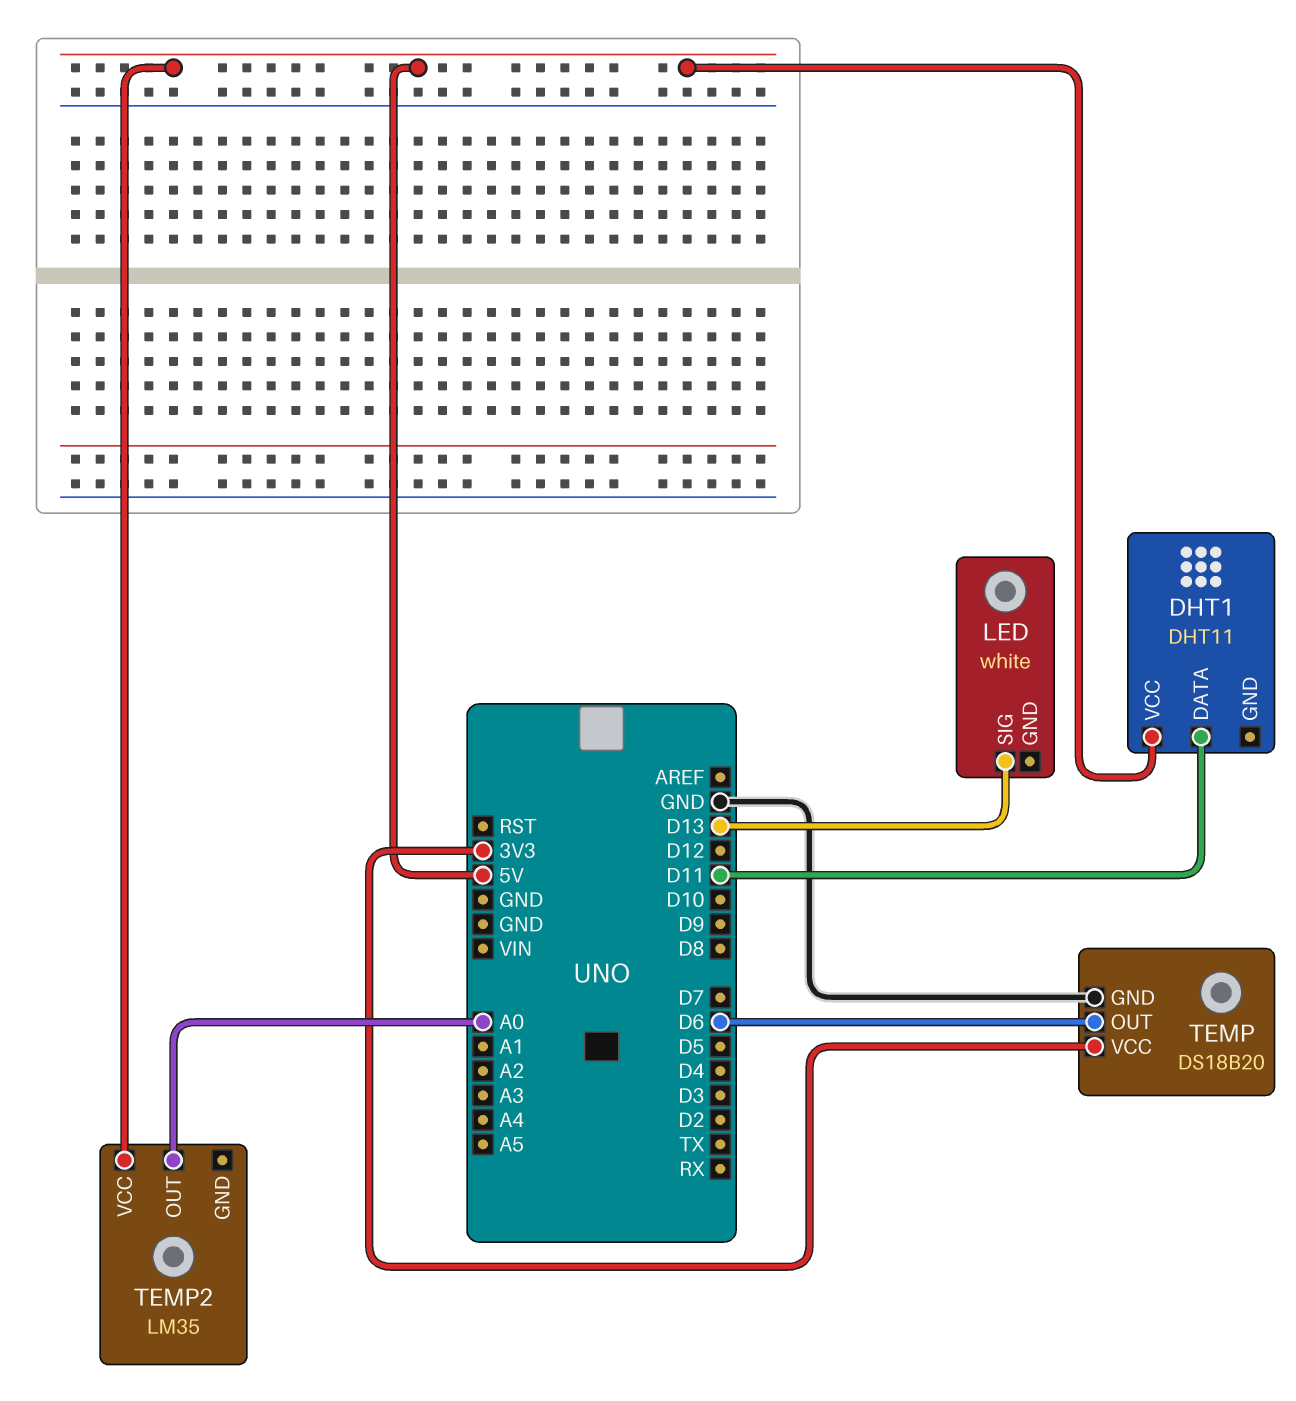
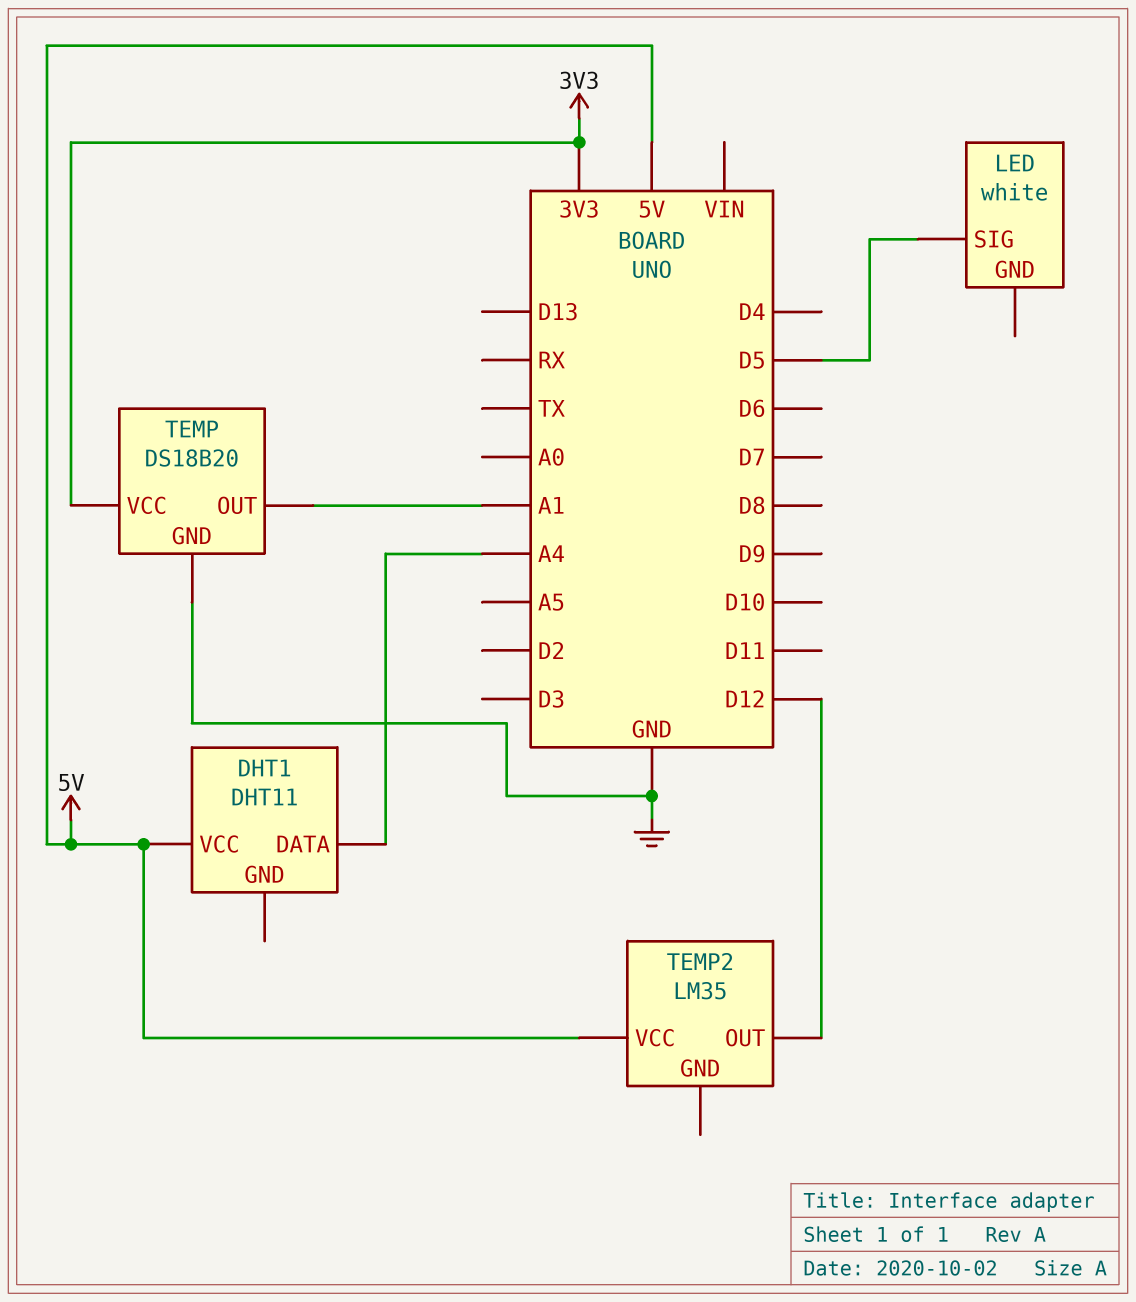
DHT1 pin DATA: D11 -> A4
LED pin SIG: D13 -> D5
TEMP pin OUT: D6 -> A1
TEMP2 pin OUT: A0 -> D12

